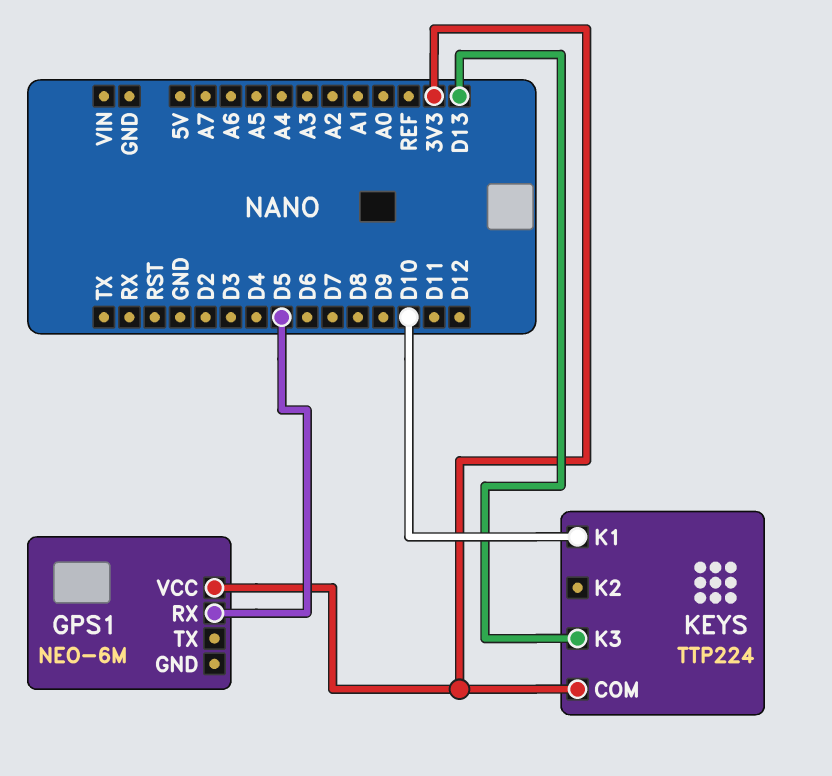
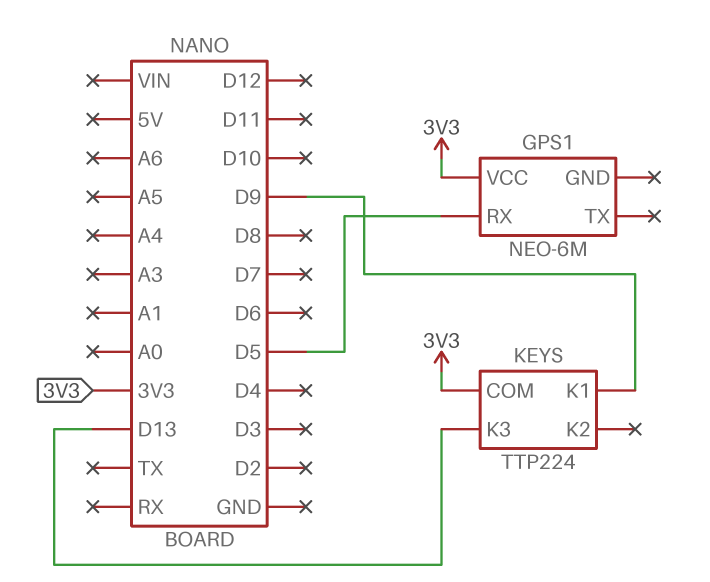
KEYS pin K1: D10 -> D9

